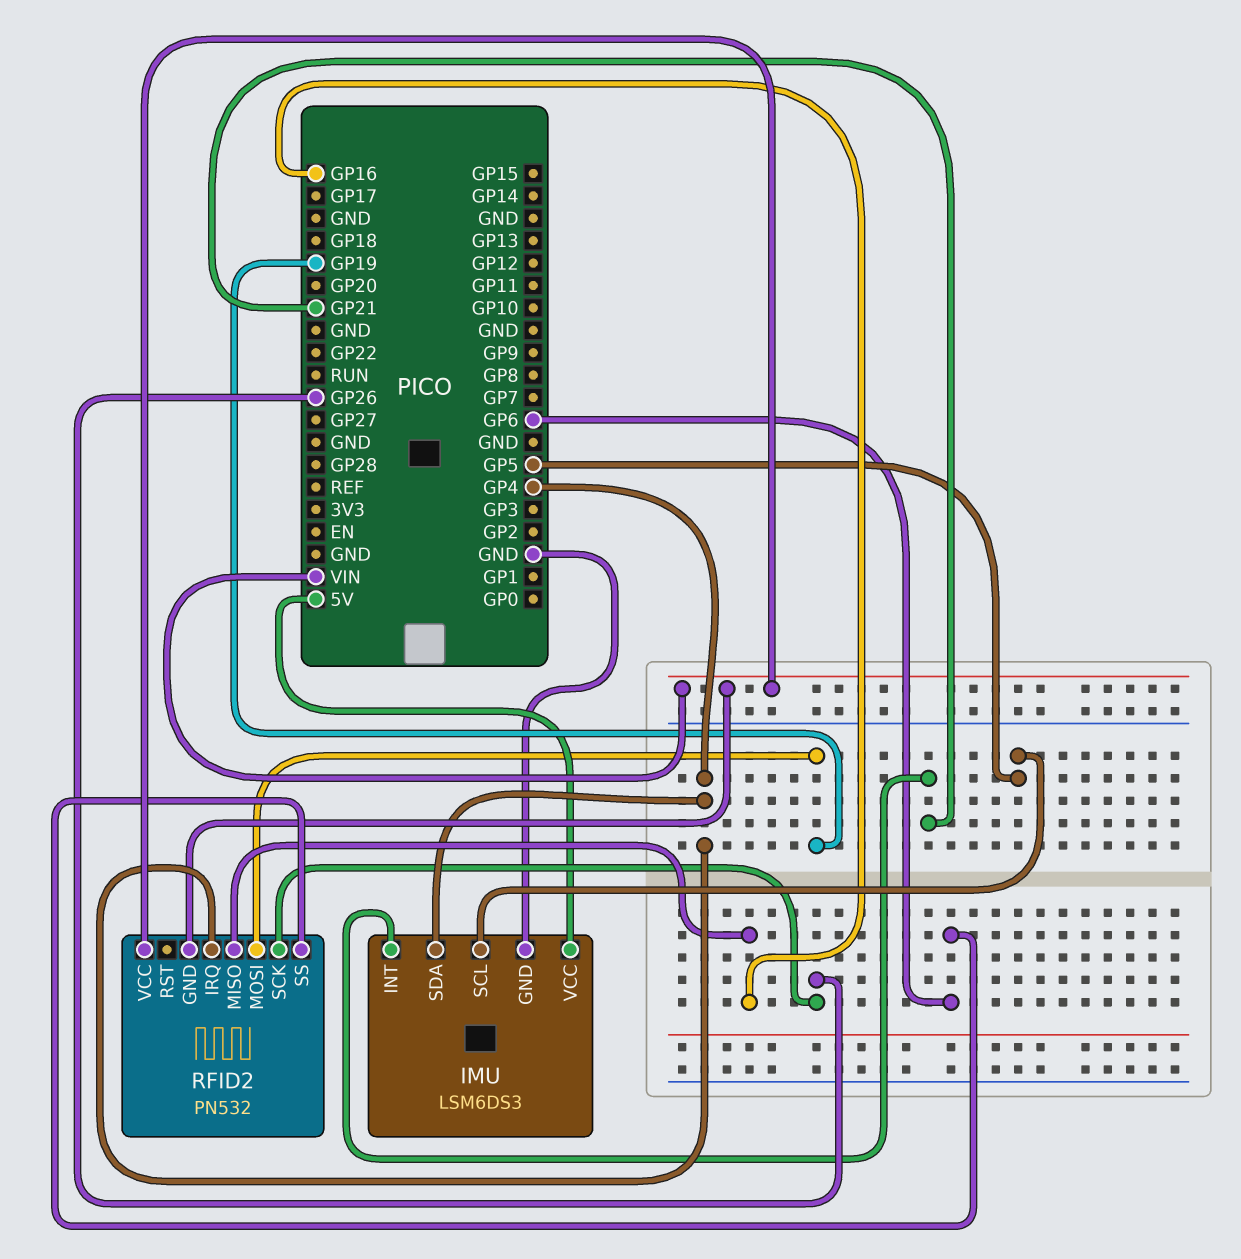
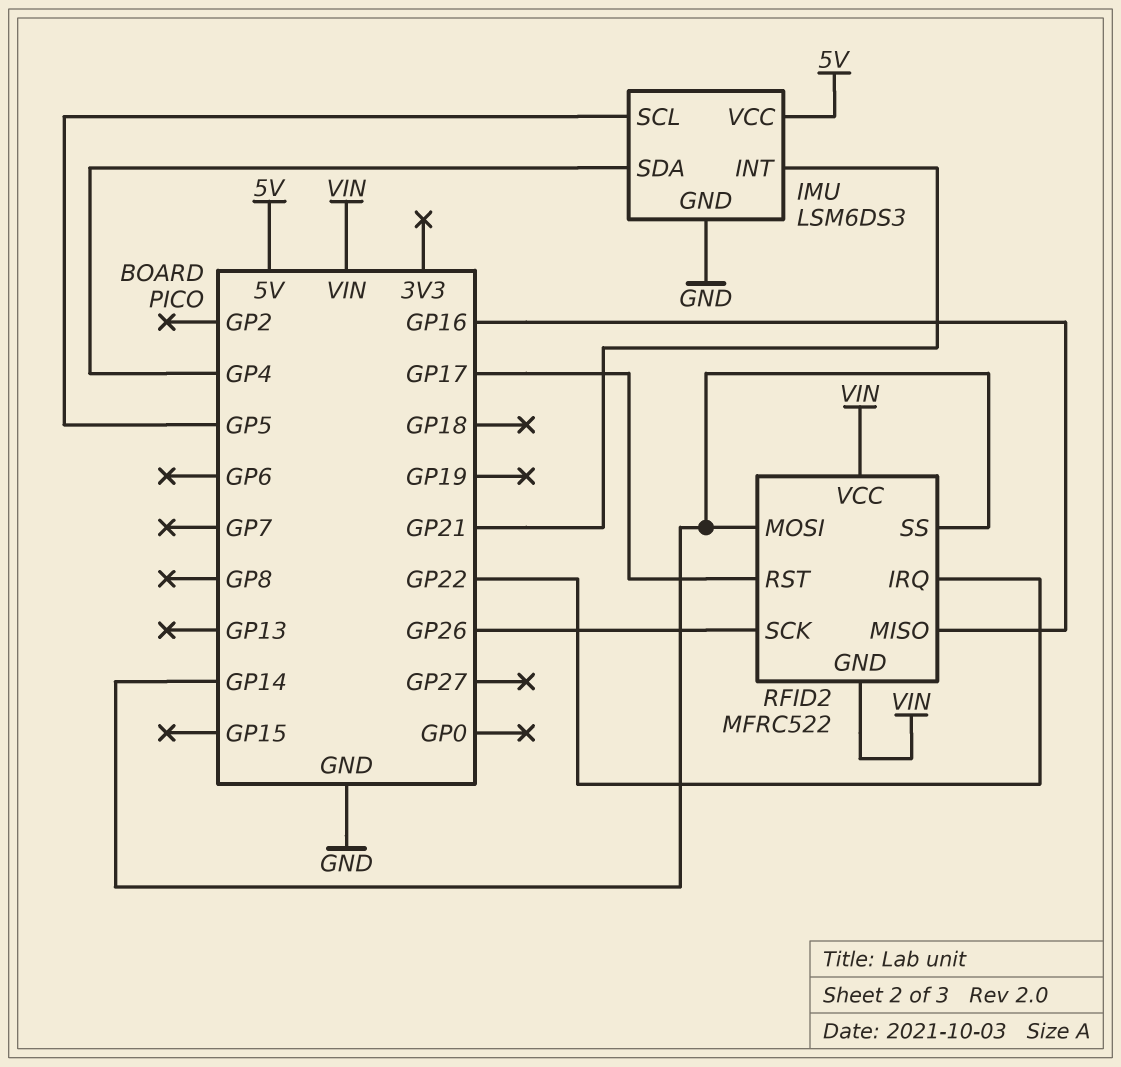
RFID2: PN532 -> MFRC522
RFID2 pin IRQ: GP4 -> GP22
RFID2 pin MOSI: GP19 -> GP14
RFID2 pin RST: none -> GP17
RFID2 pin SS: GP6 -> GP14

